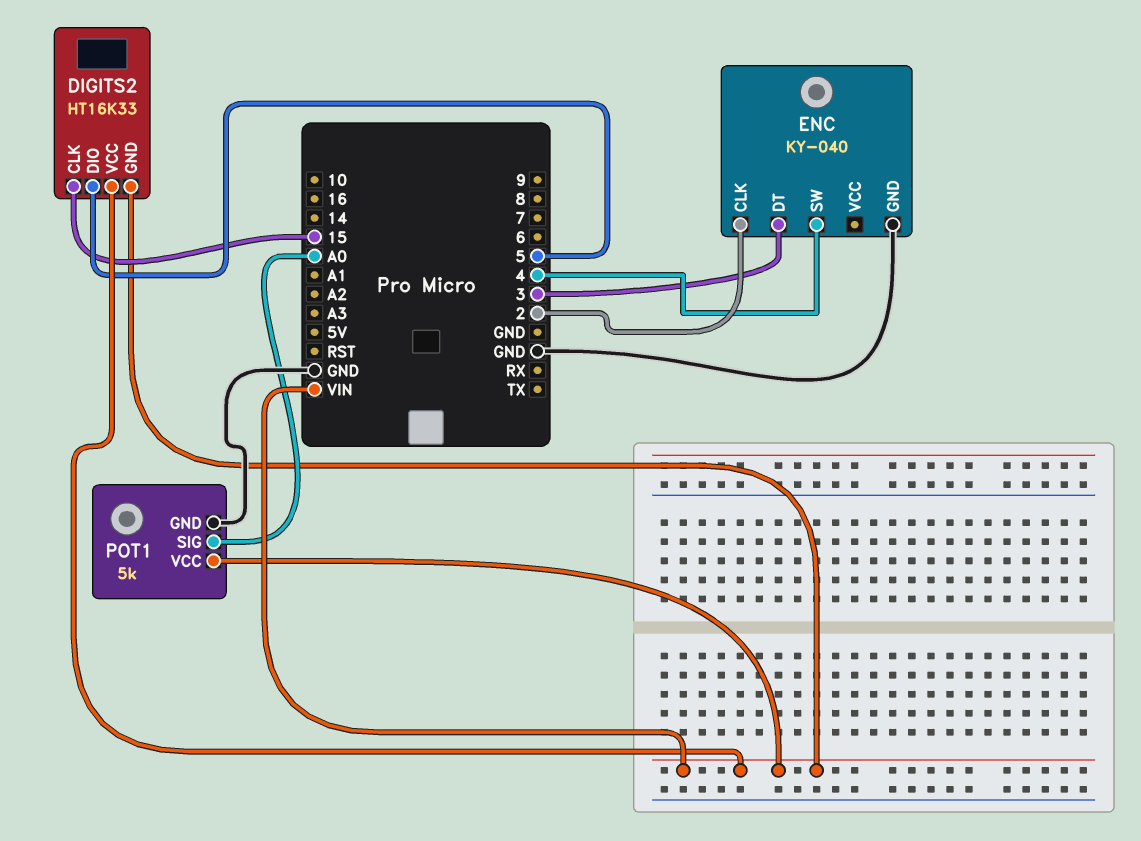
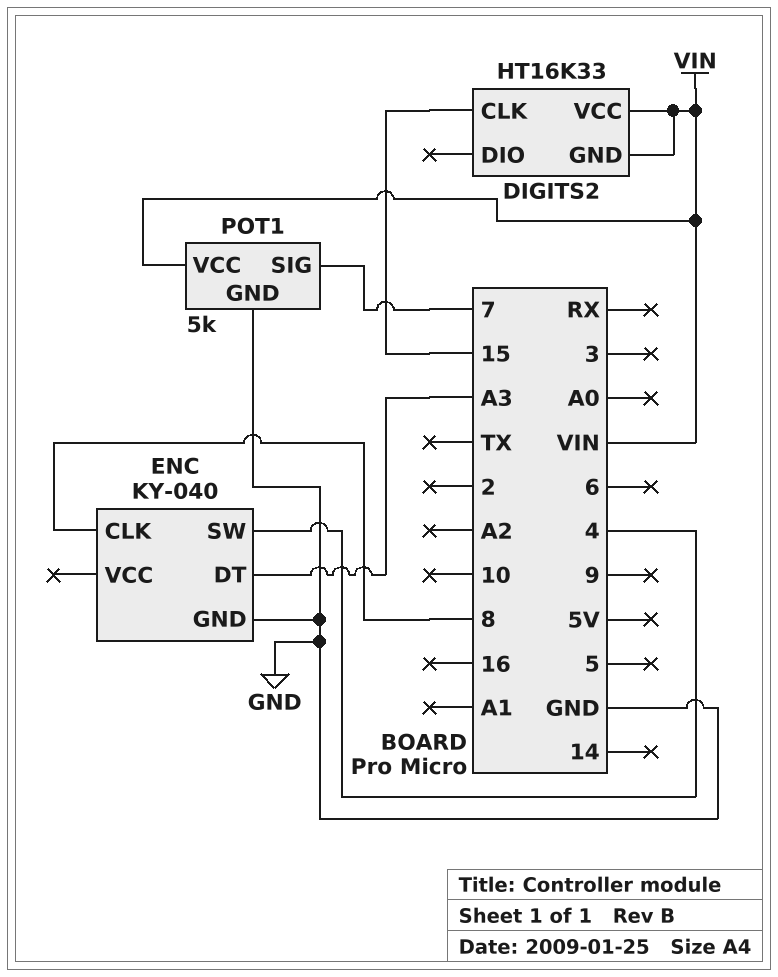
DIGITS2 pin DIO: 5 -> none
ENC pin CLK: 2 -> 8
ENC pin DT: 3 -> A3
POT1 pin SIG: A0 -> 7

